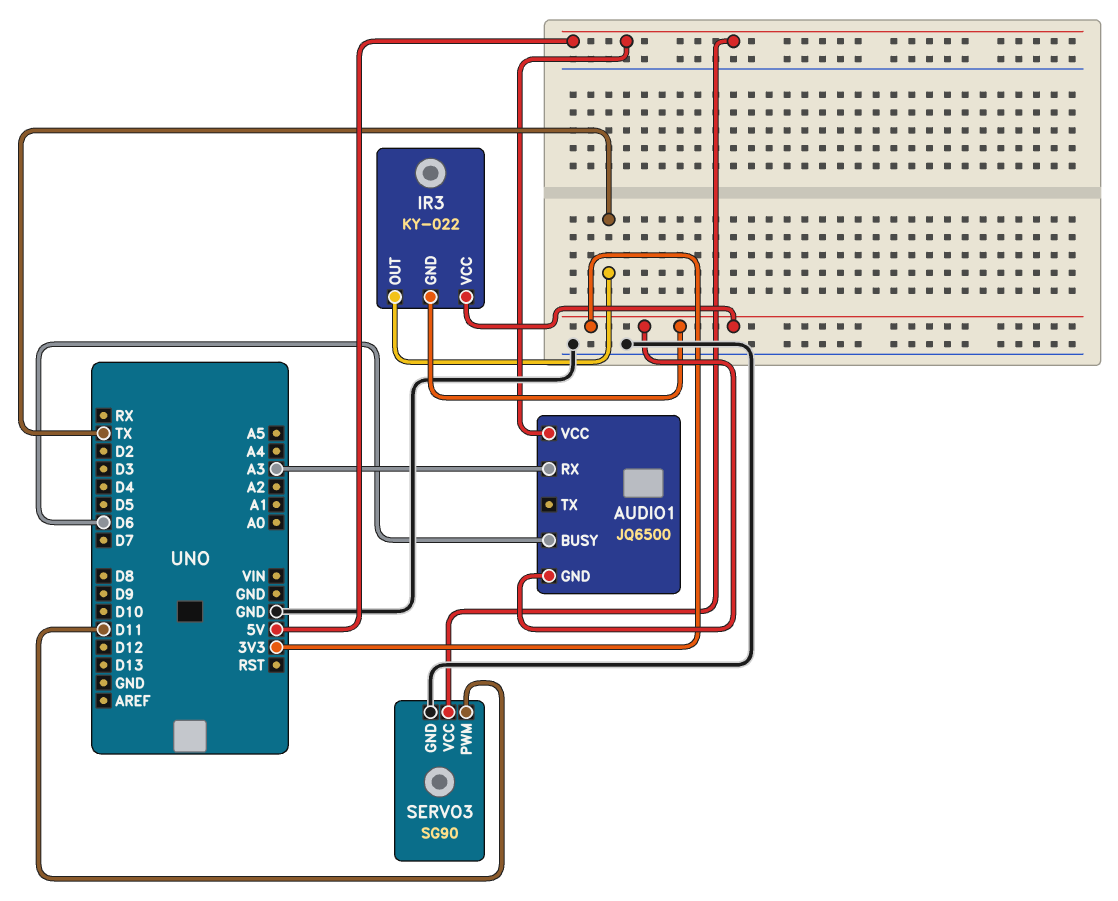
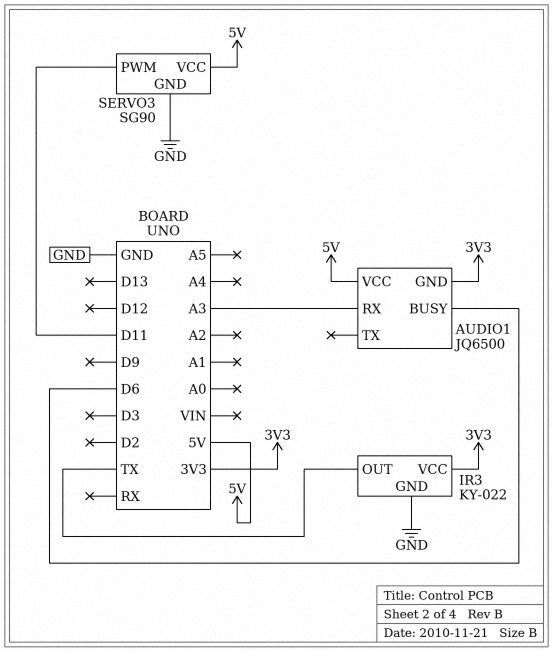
IR3 pin GND: 3V3 -> GND

